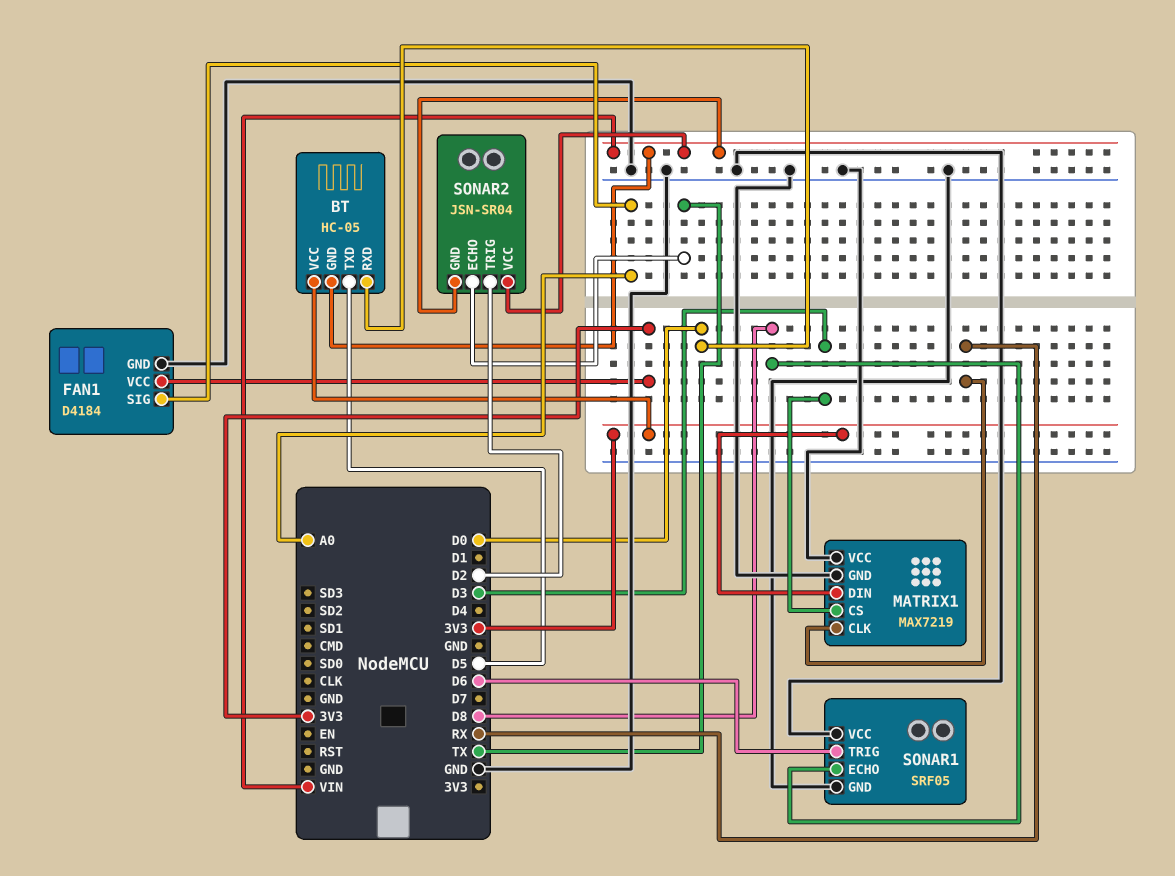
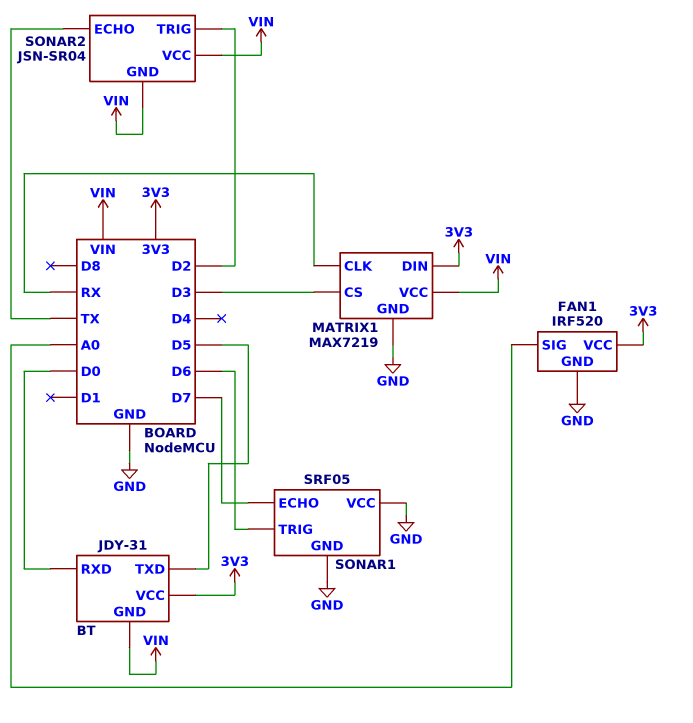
BT: HC-05 -> JDY-31
FAN1: D4184 -> IRF520
MATRIX1 pin VCC: GND -> VIN
SONAR1 pin ECHO: D8 -> D7

